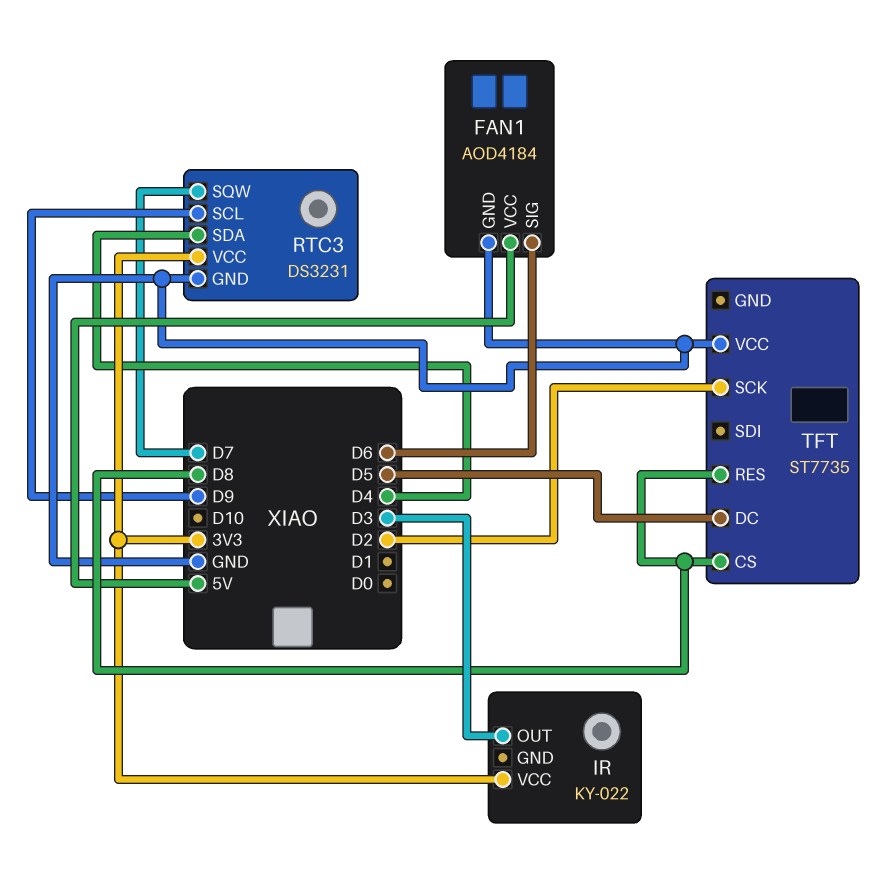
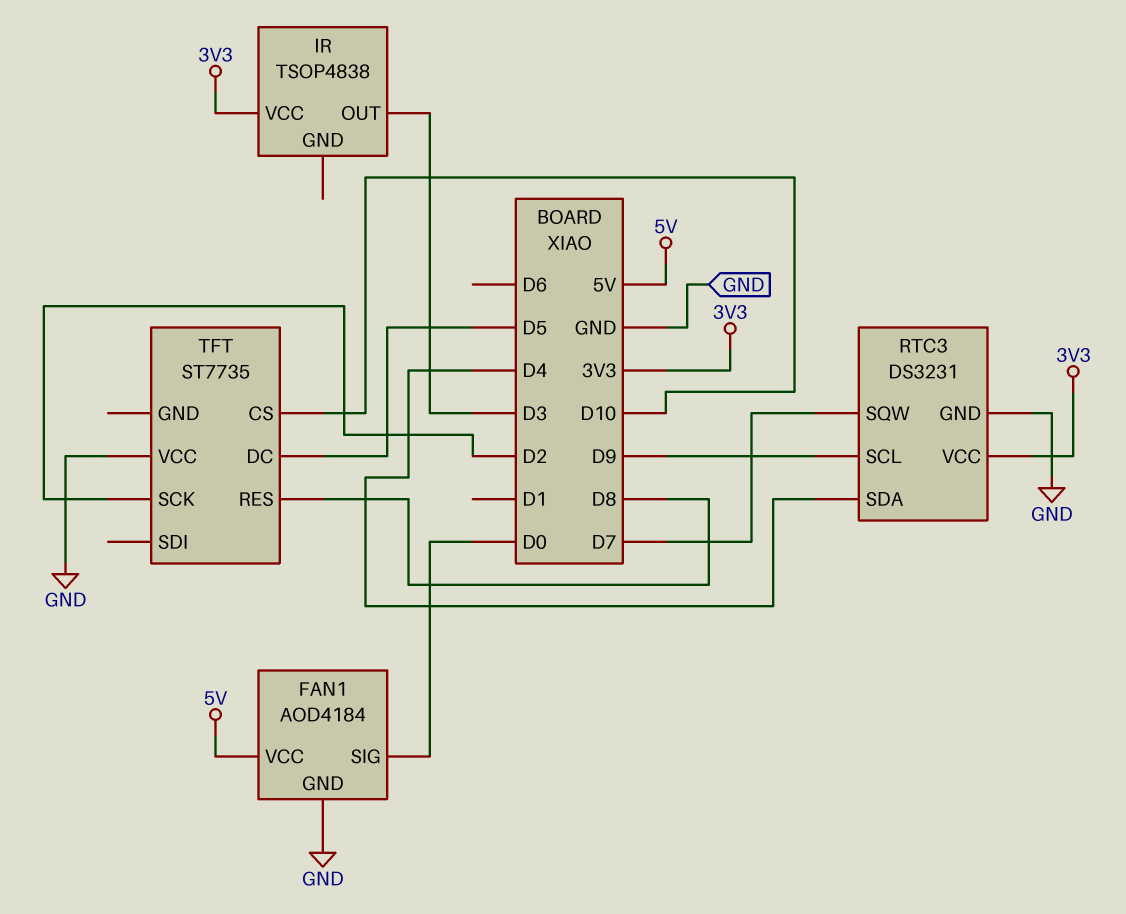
FAN1 pin SIG: D6 -> D0
IR: KY-022 -> TSOP4838
TFT pin CS: D8 -> D10

